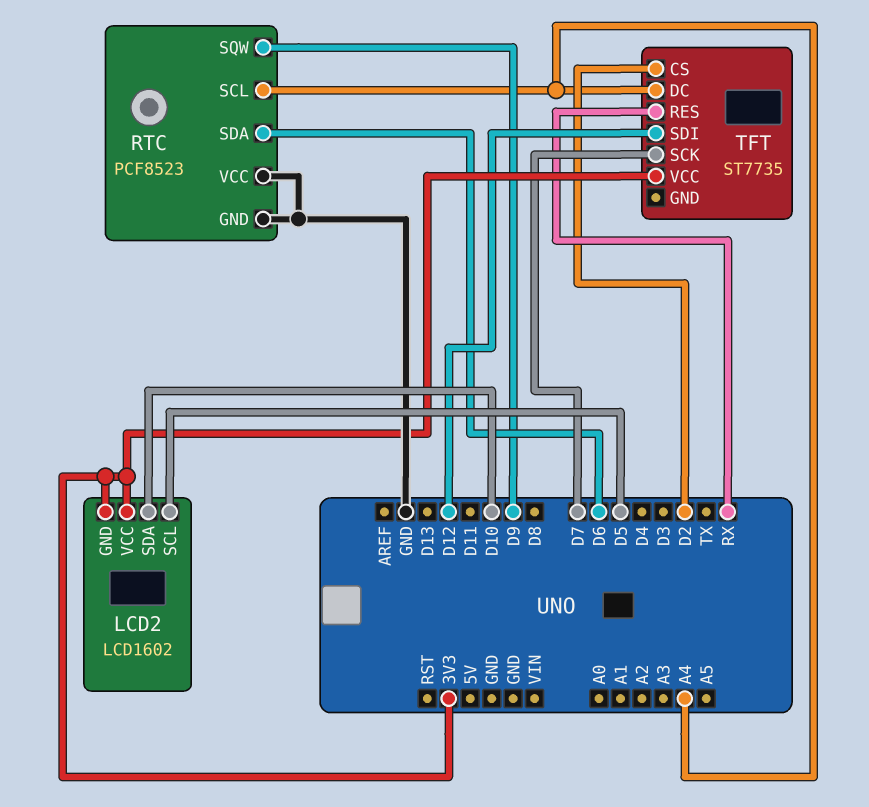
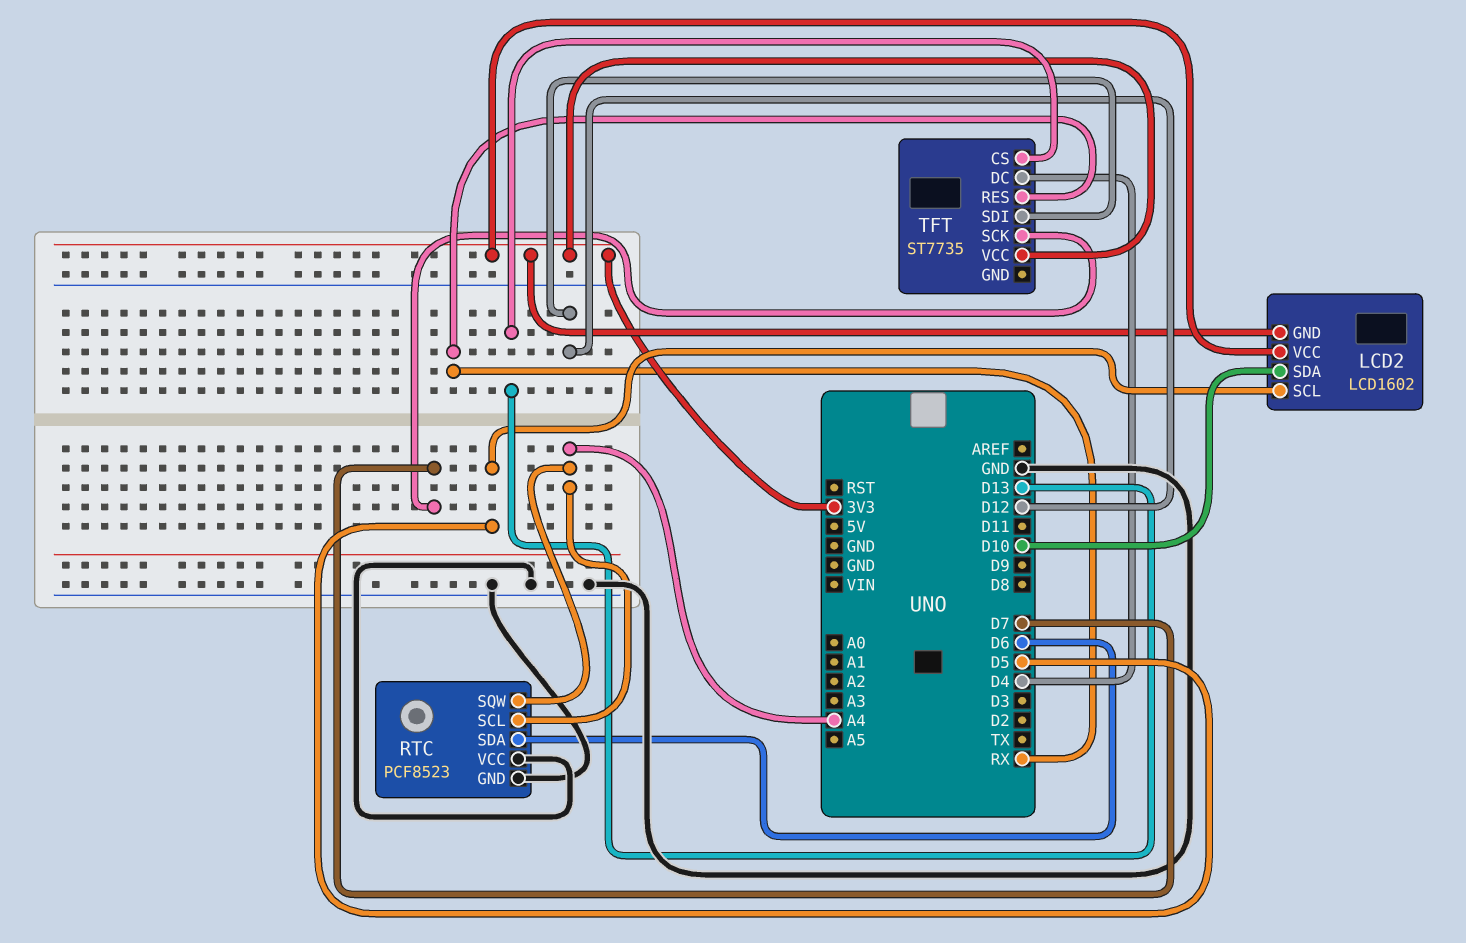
RTC pin SQW: D9 -> A4
TFT pin CS: D2 -> D13
TFT pin DC: A4 -> D4

